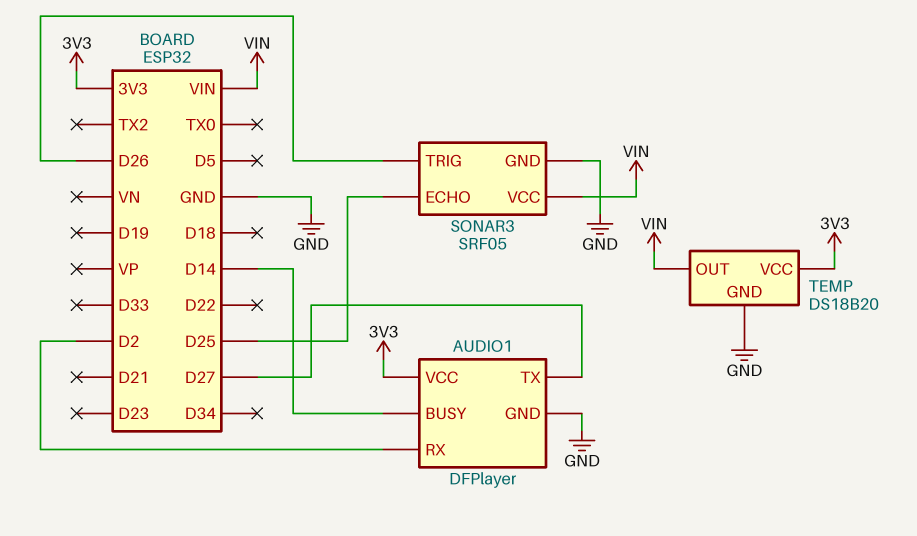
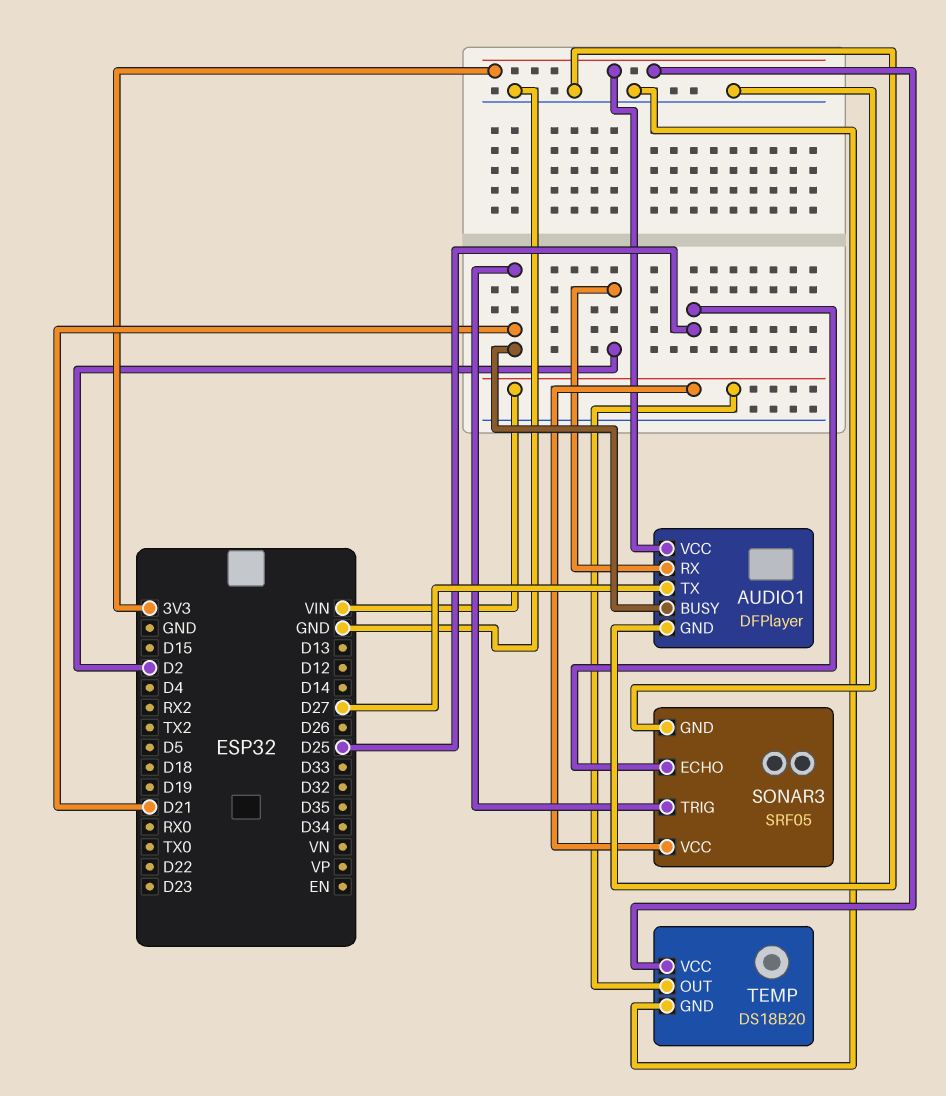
AUDIO1 pin BUSY: D14 -> D21
SONAR3 pin TRIG: D26 -> D21

